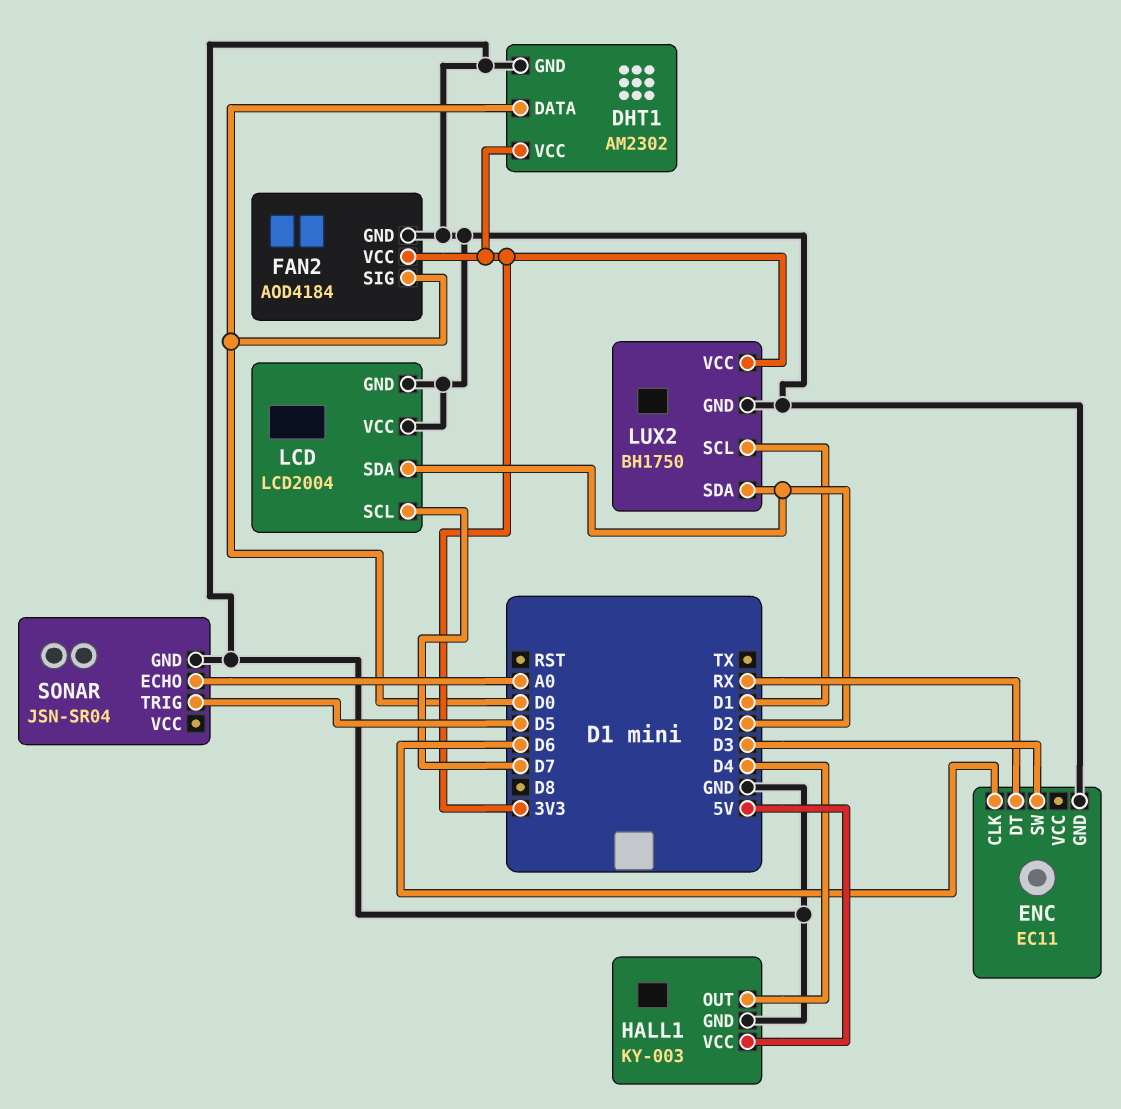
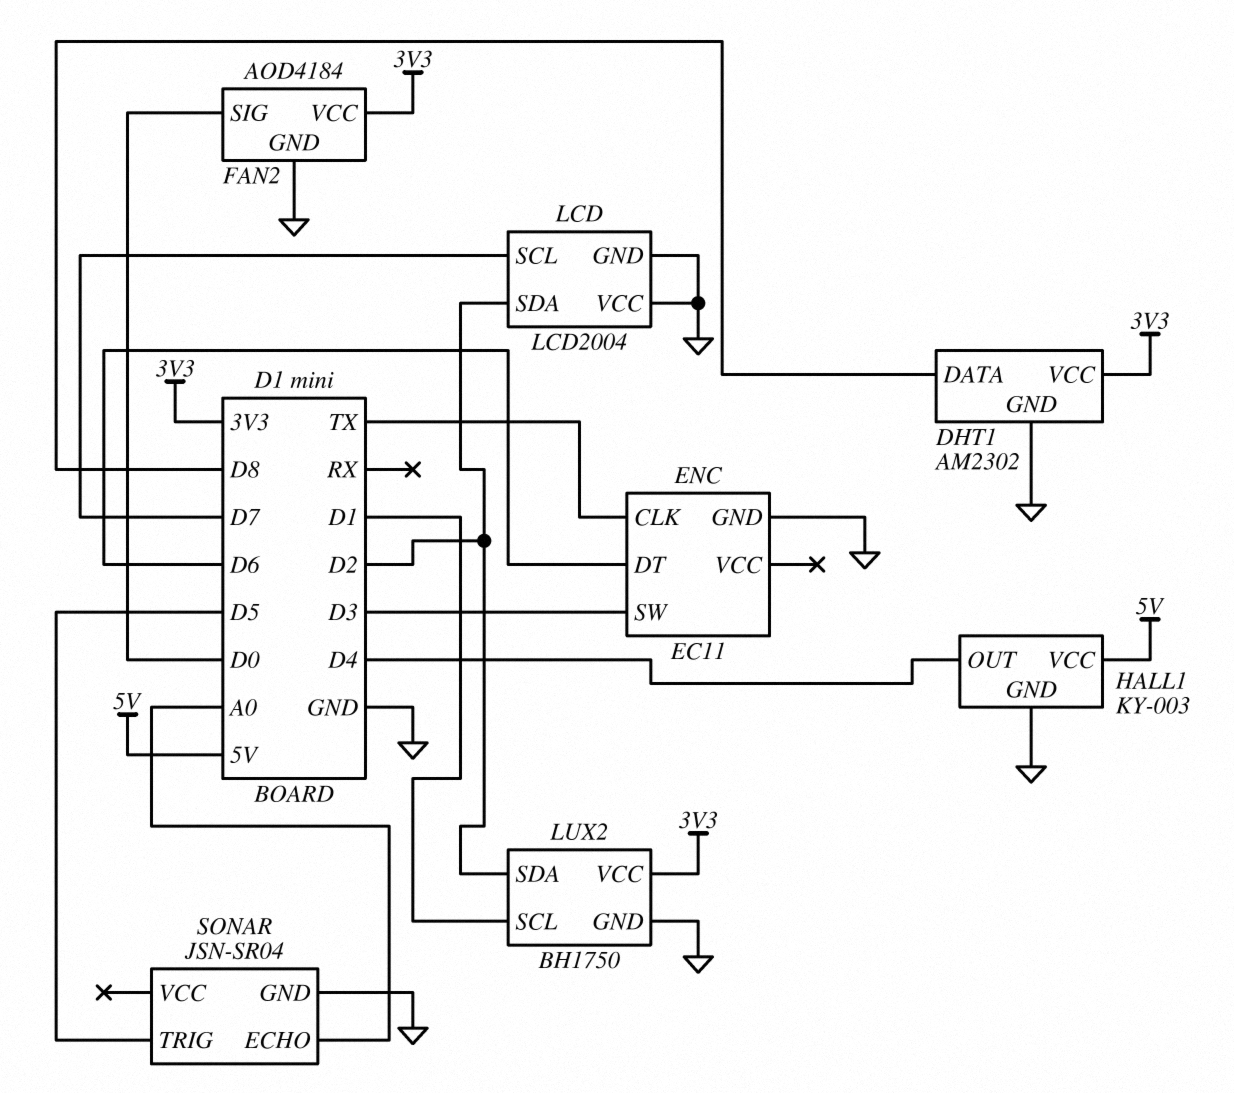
DHT1 pin DATA: D0 -> D8
ENC pin CLK: D6 -> TX
ENC pin DT: RX -> D6

